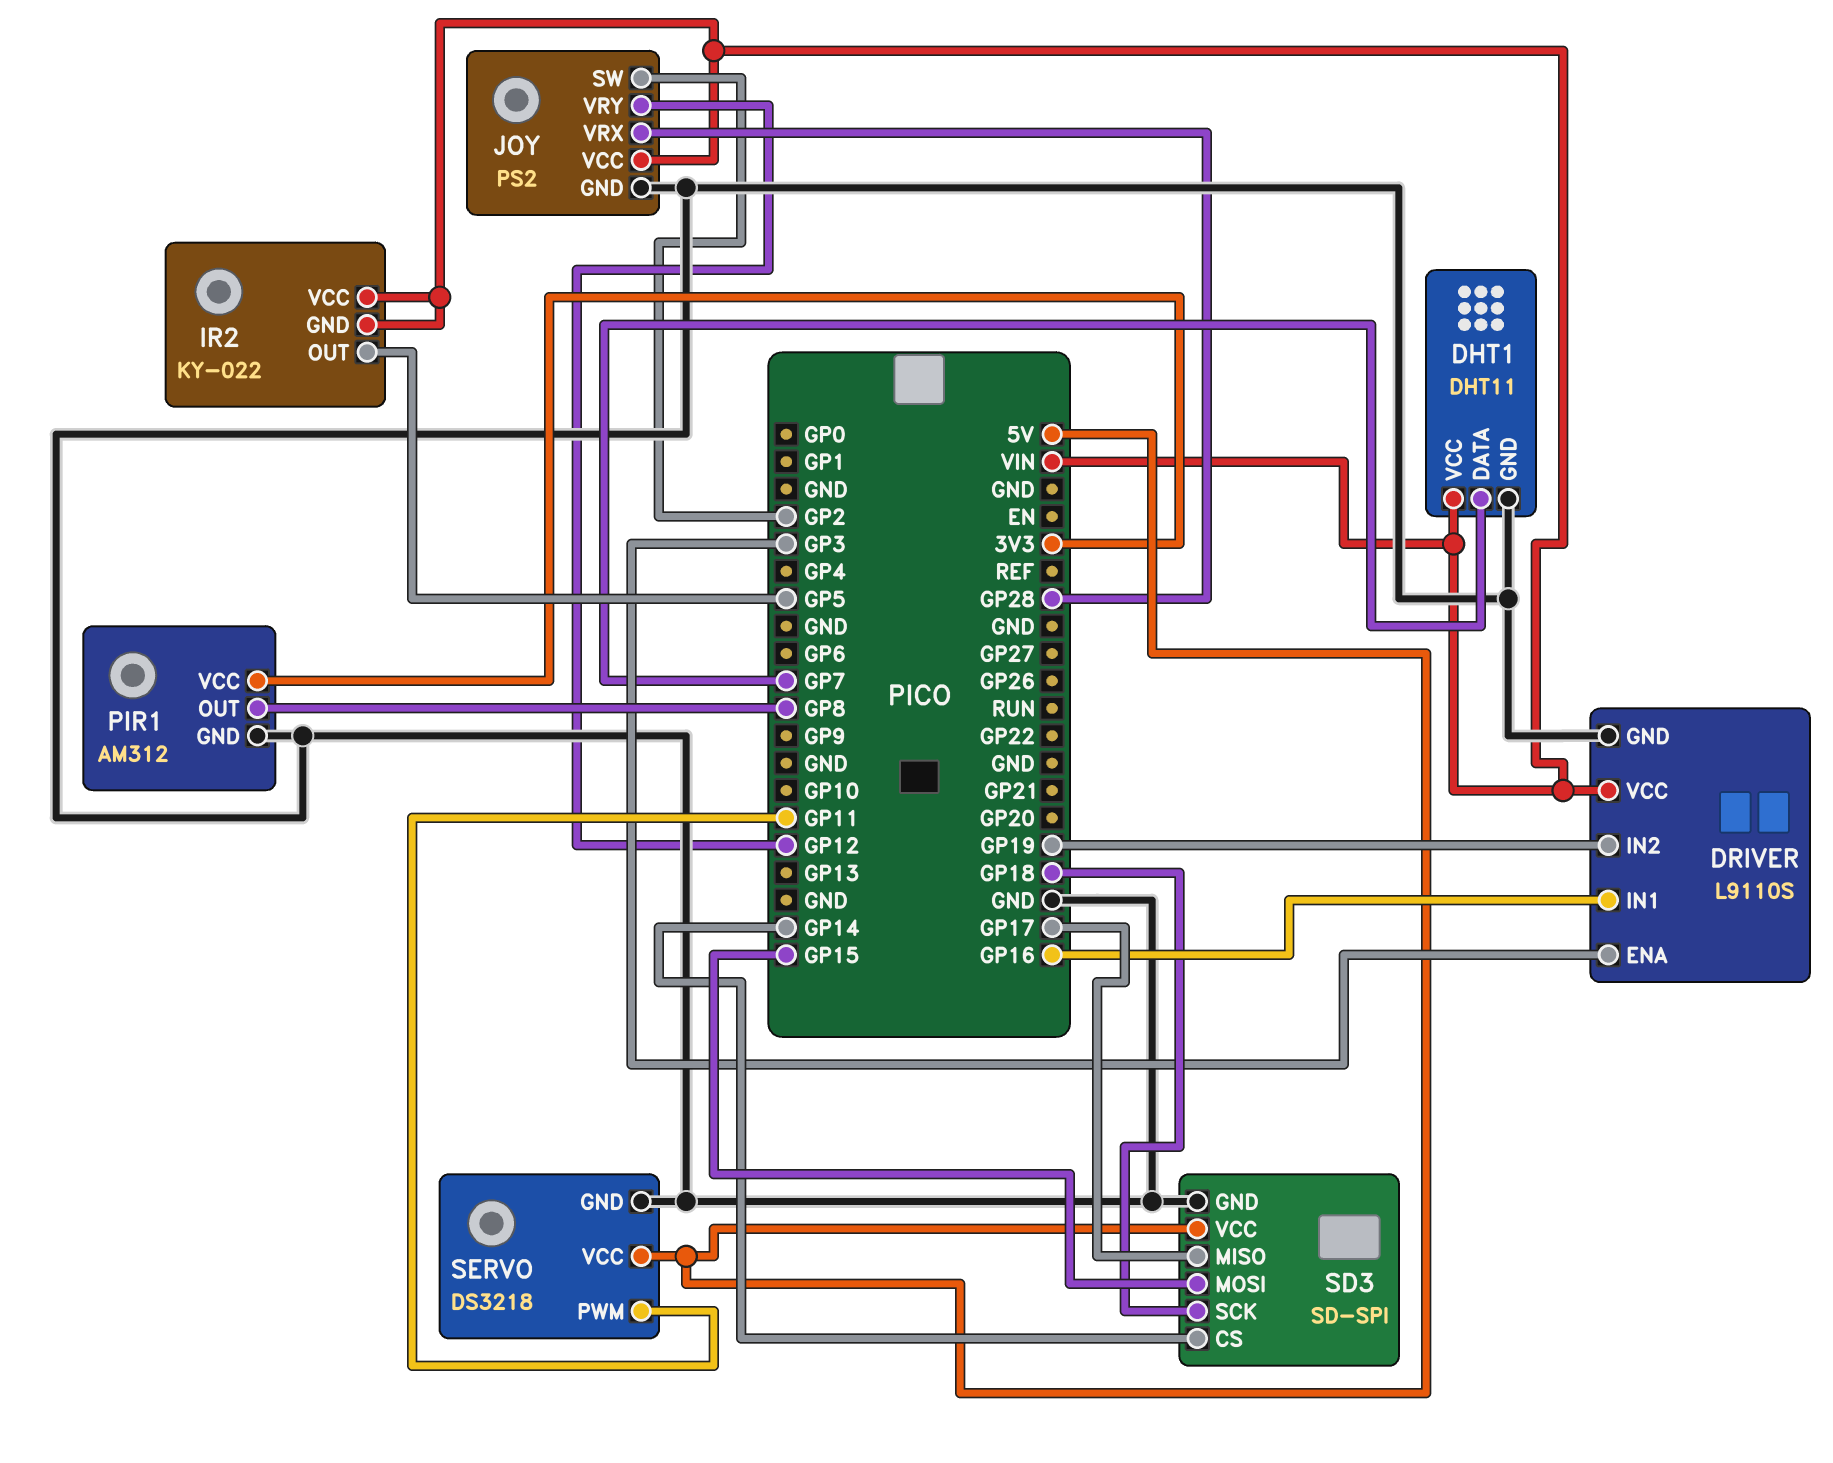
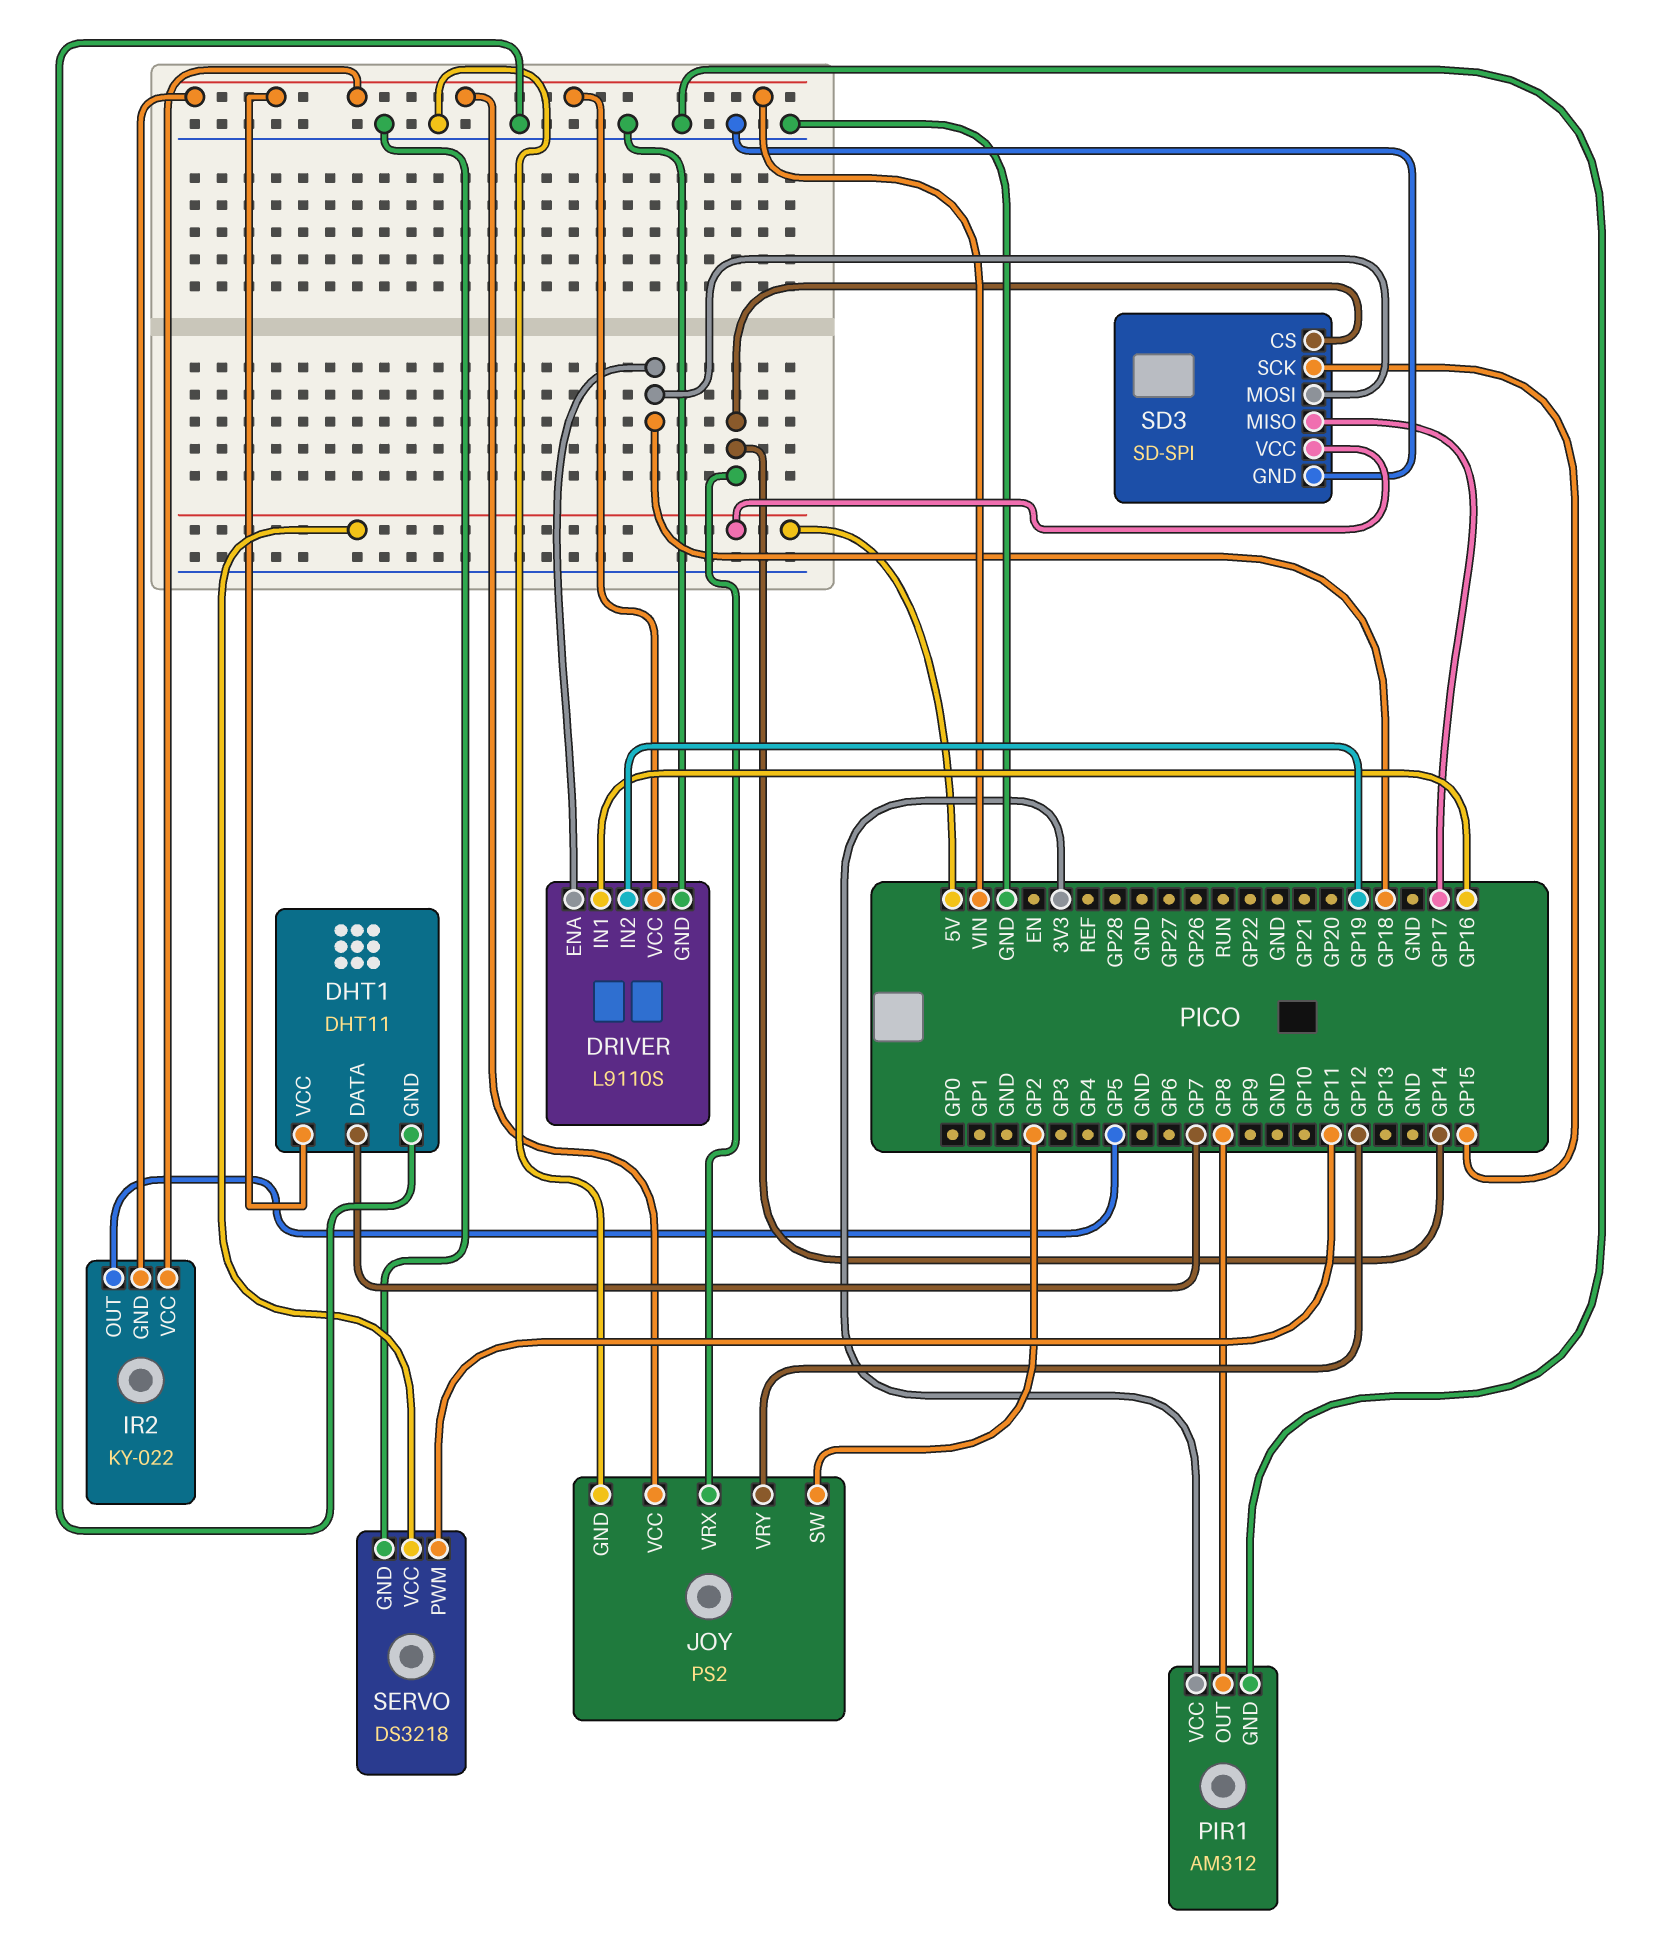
DRIVER pin ENA: GP3 -> GP18
JOY pin VRX: GP28 -> GP14
SD3 pin MOSI: GP15 -> GP18
SD3 pin SCK: GP18 -> GP15

